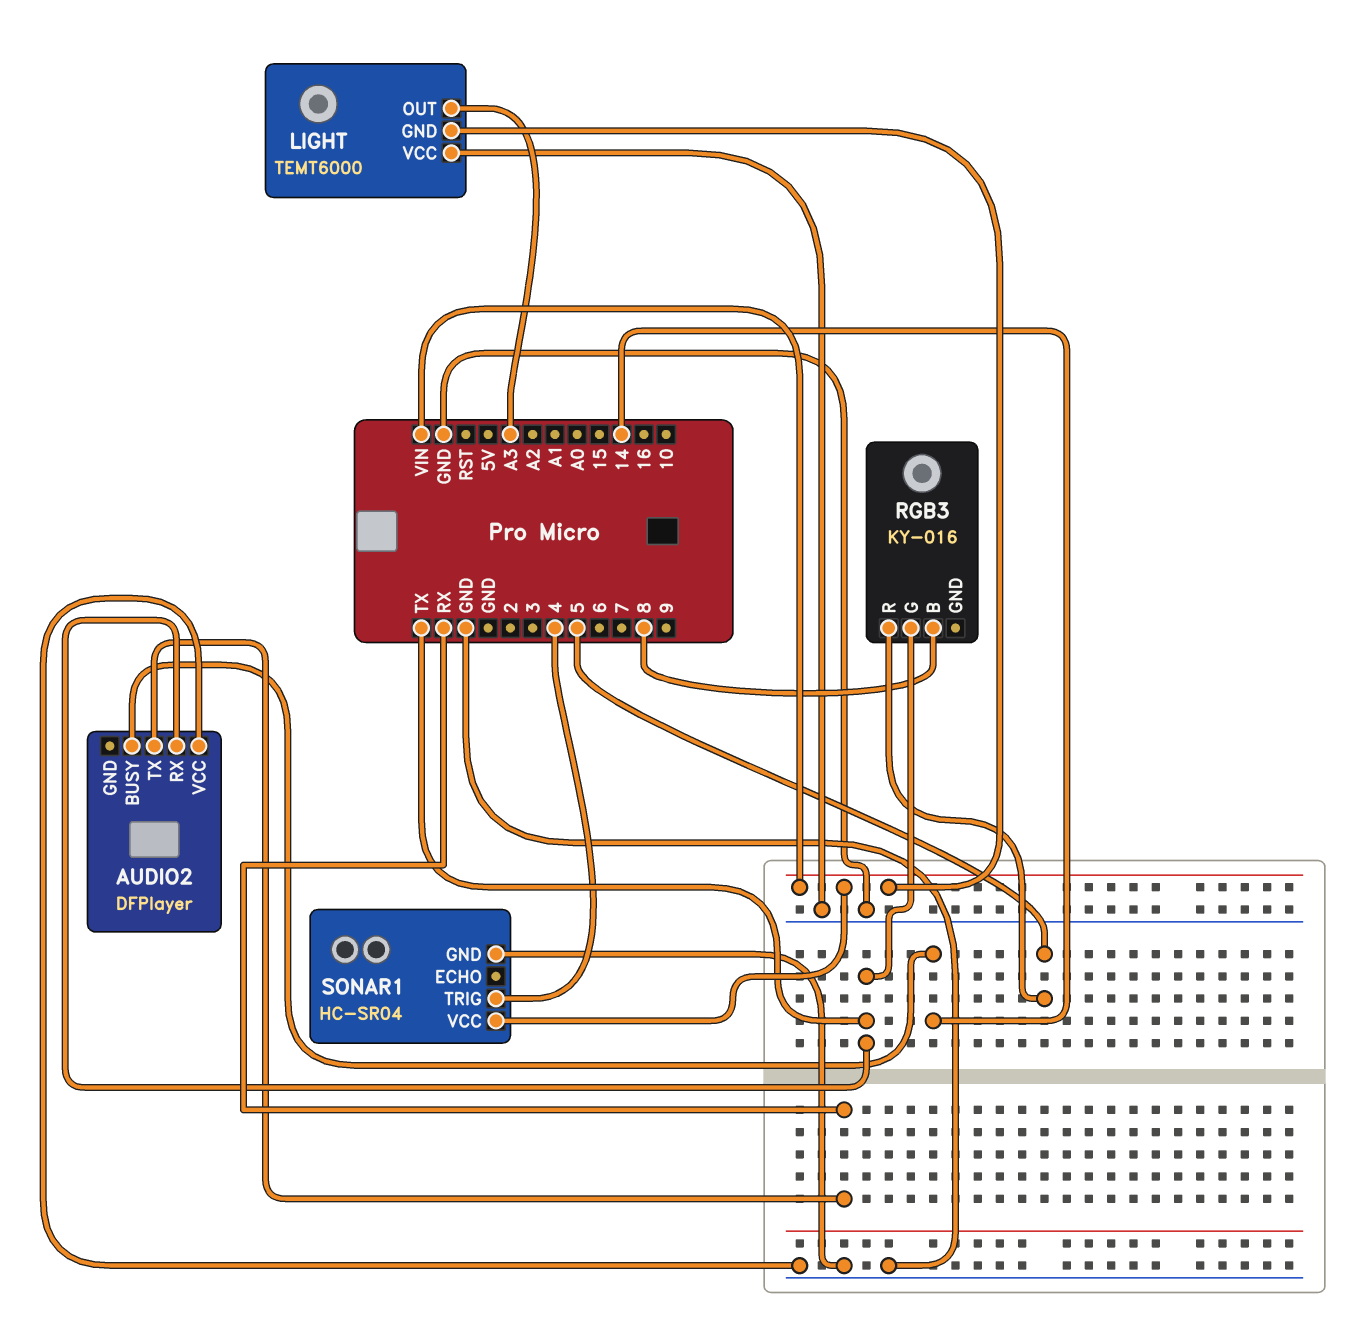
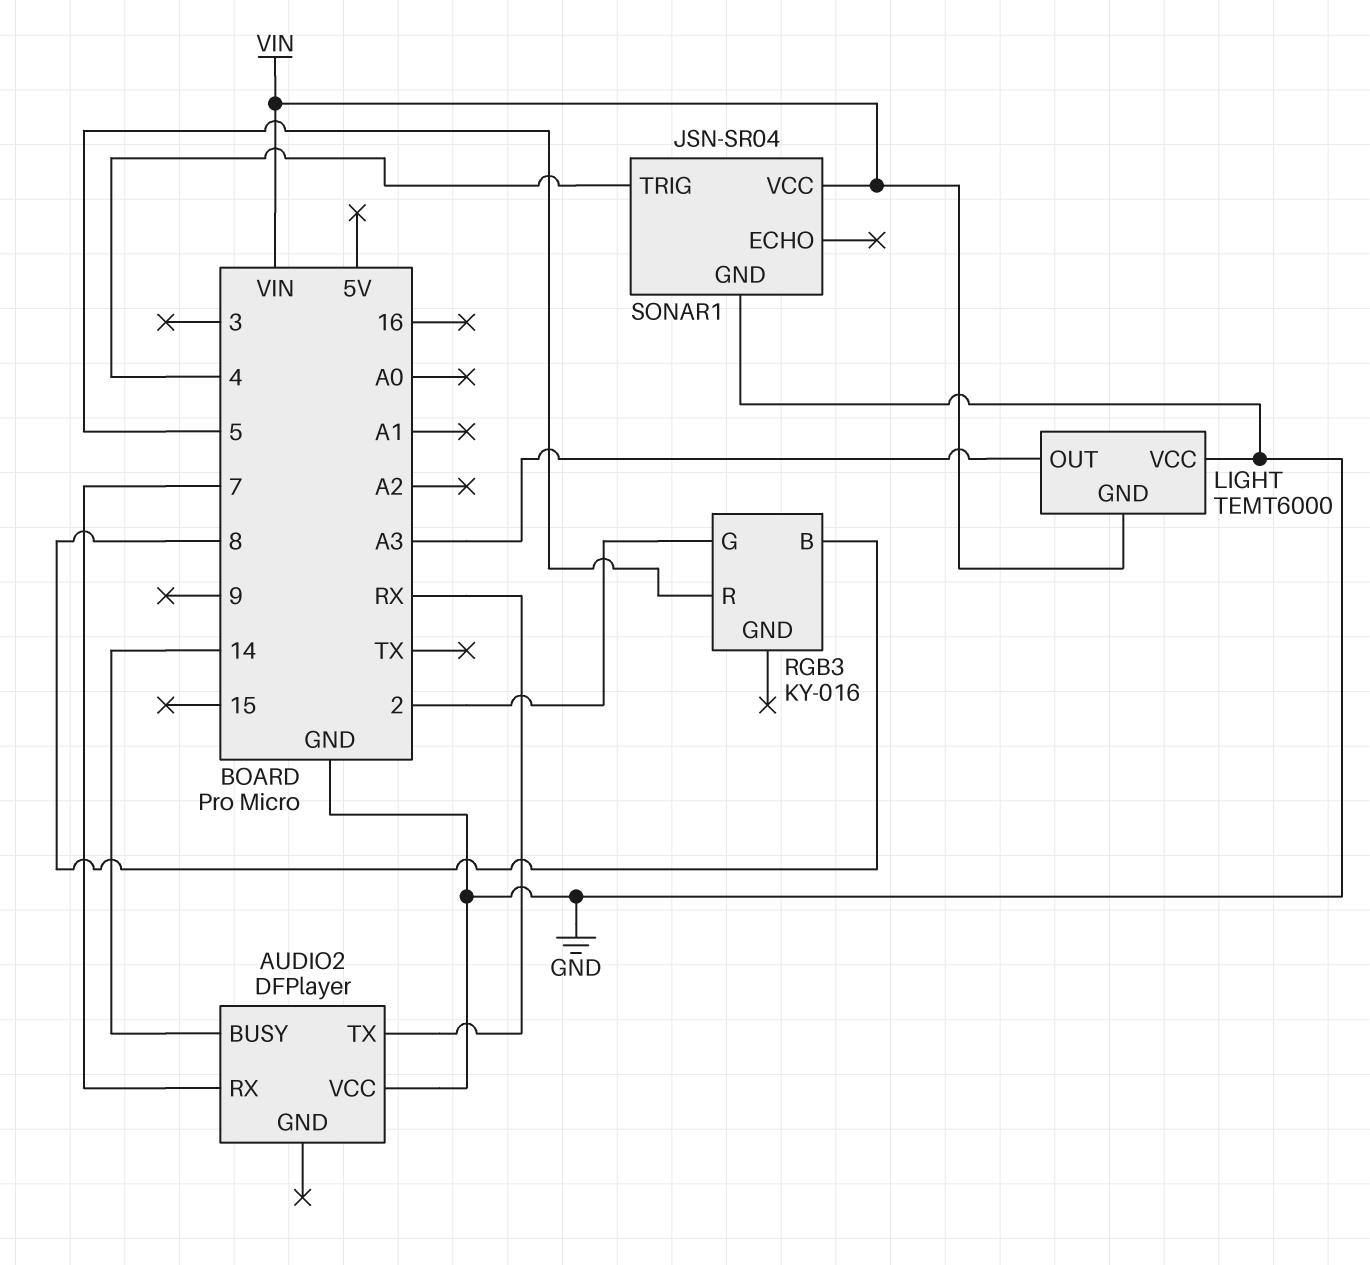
AUDIO2 pin RX: TX -> 7
RGB3 pin G: TX -> 2
SONAR1: HC-SR04 -> JSN-SR04

